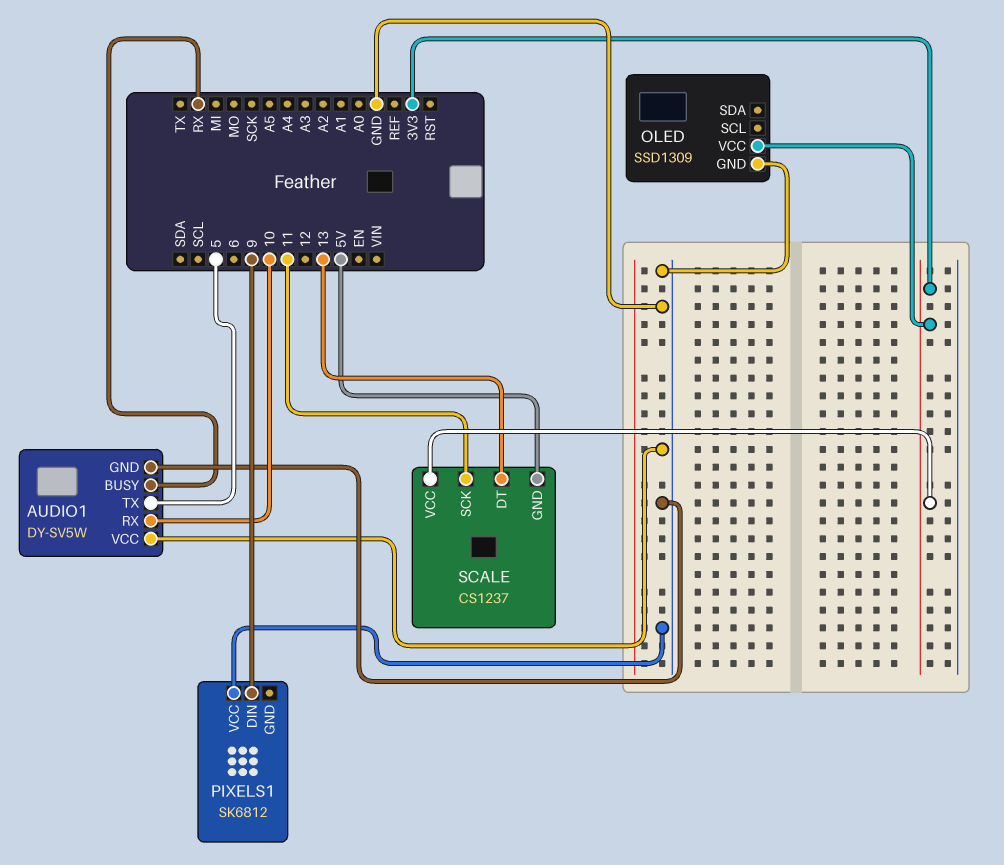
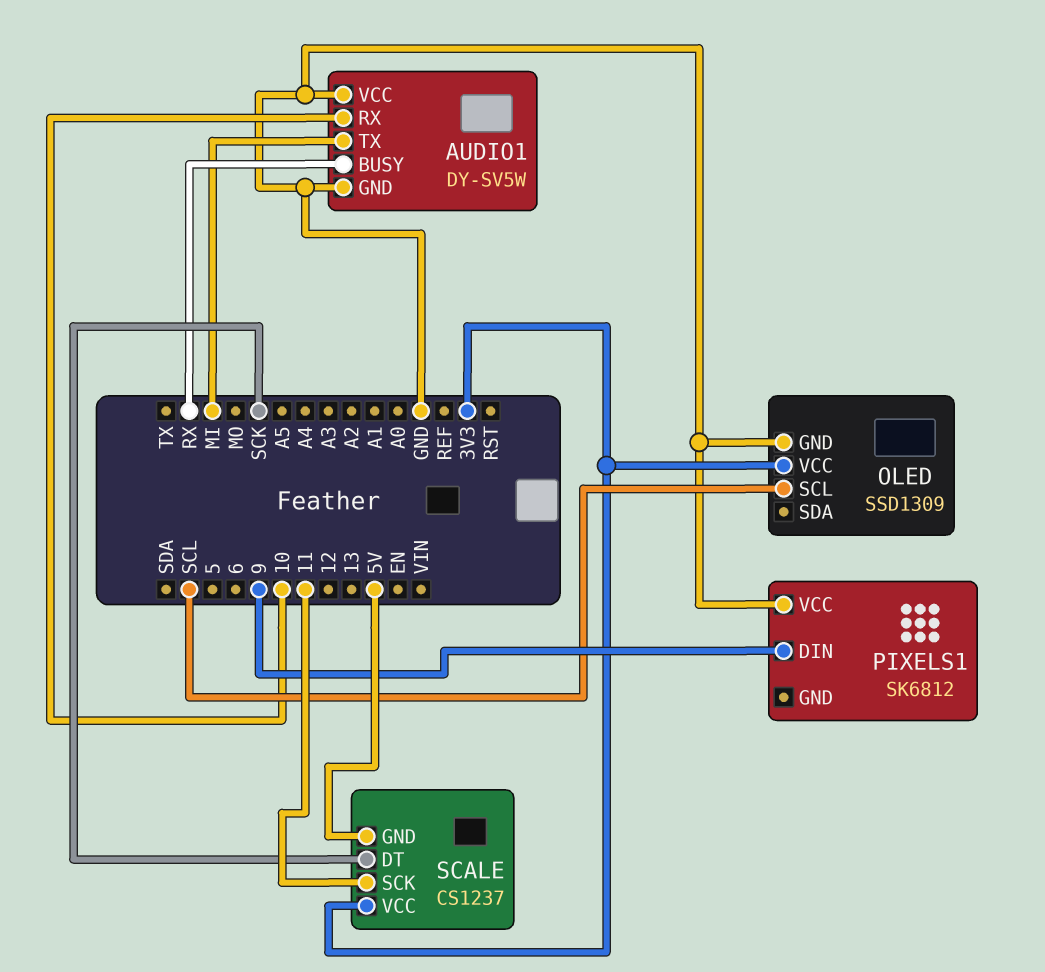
AUDIO1 pin TX: 5 -> MI
OLED pin SCL: none -> SCL
SCALE pin DT: 13 -> SCK

